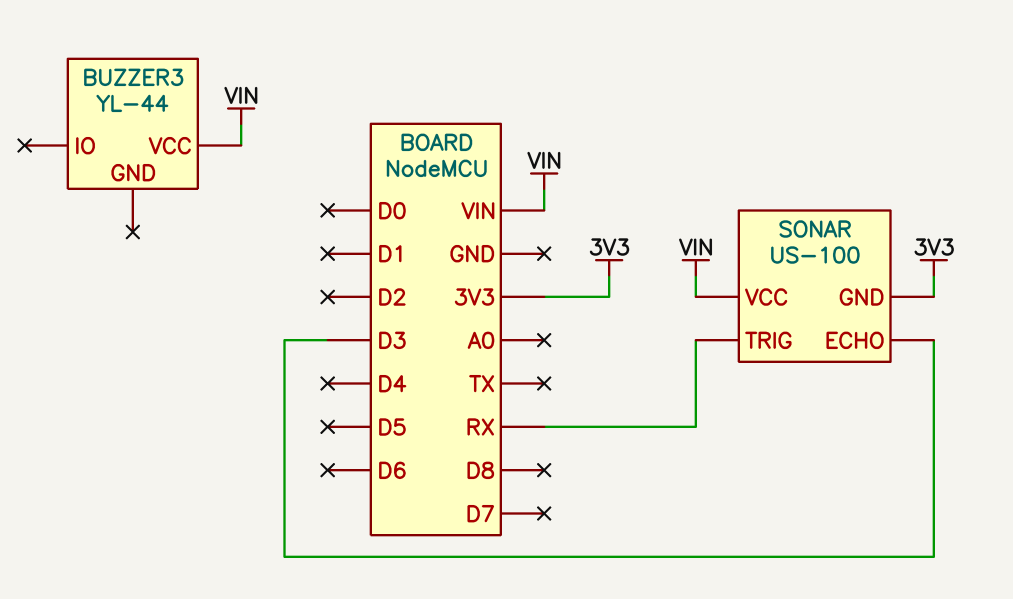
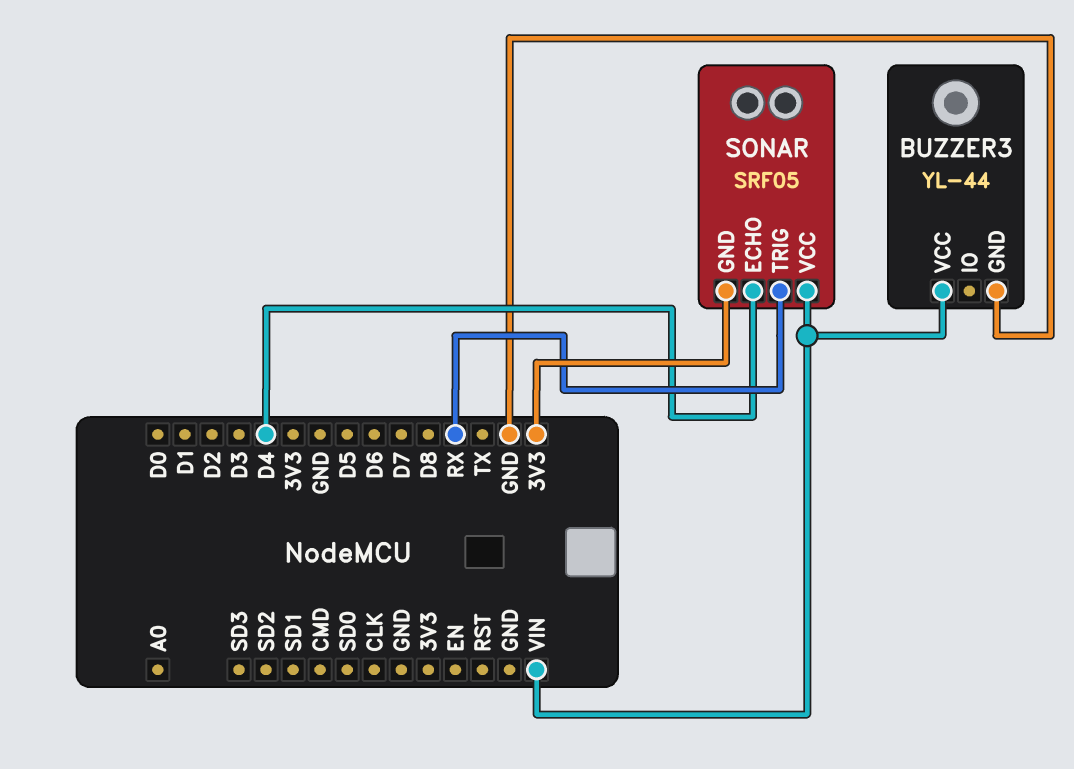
BUZZER3 pin GND: none -> GND
SONAR: US-100 -> SRF05
SONAR pin ECHO: D3 -> D4

